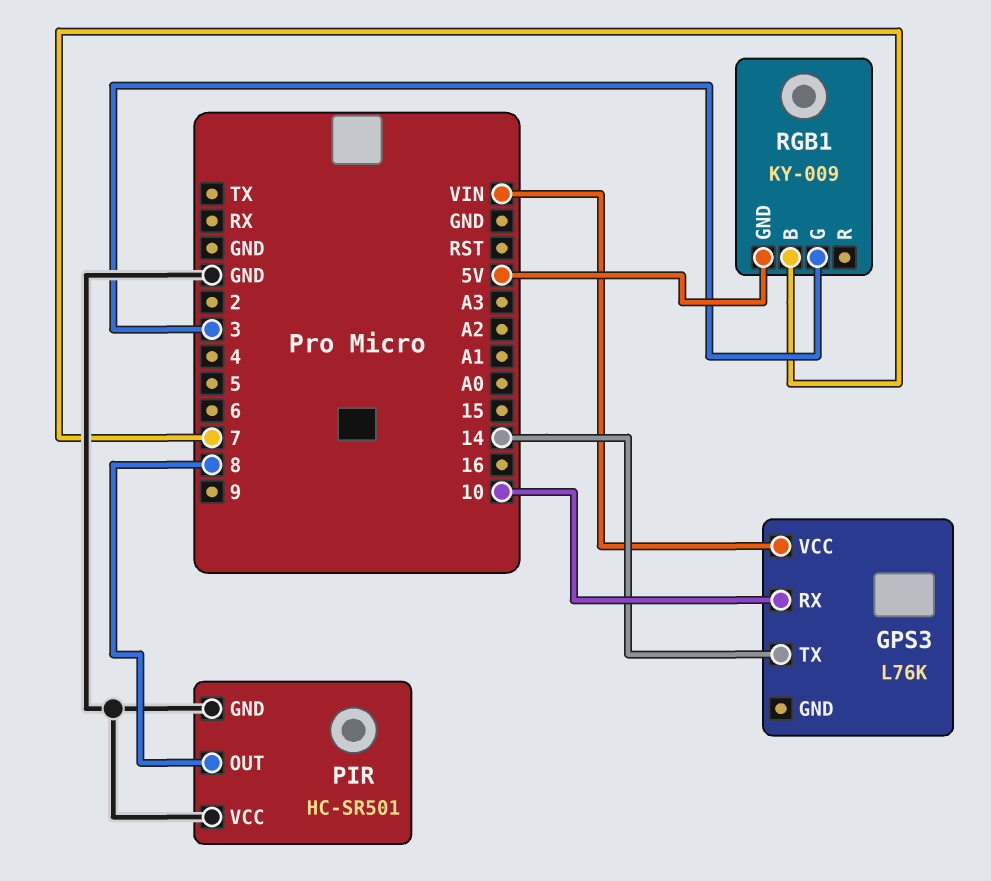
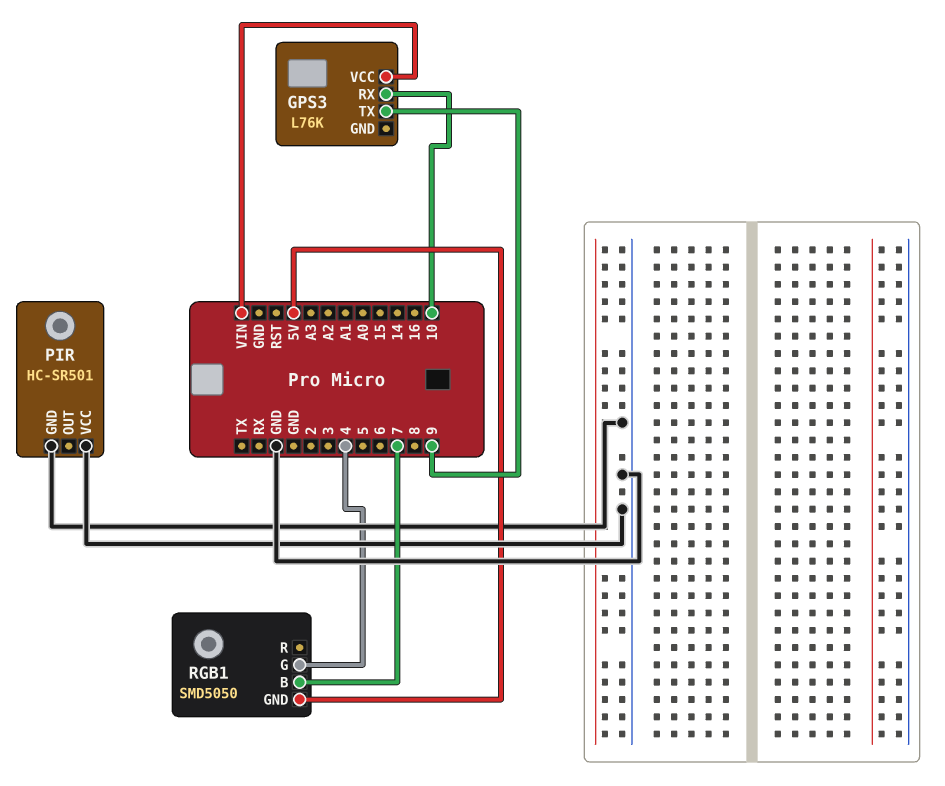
GPS3 pin TX: 14 -> 9
PIR pin OUT: 8 -> none
RGB1: KY-009 -> SMD5050
RGB1 pin G: 3 -> 4

